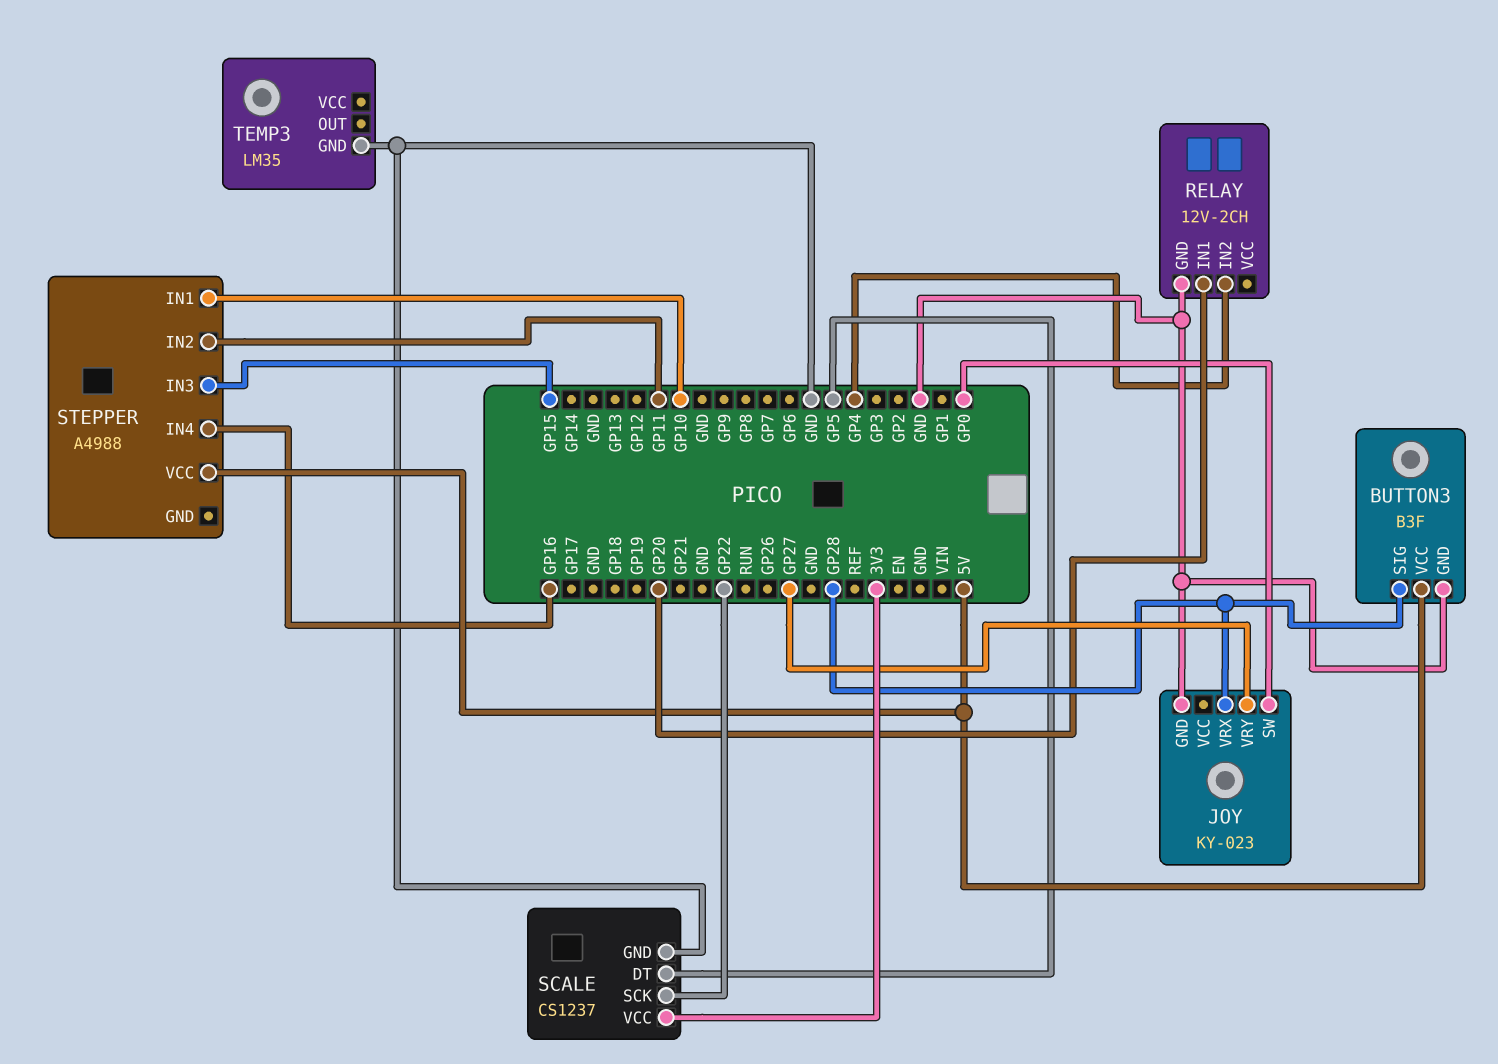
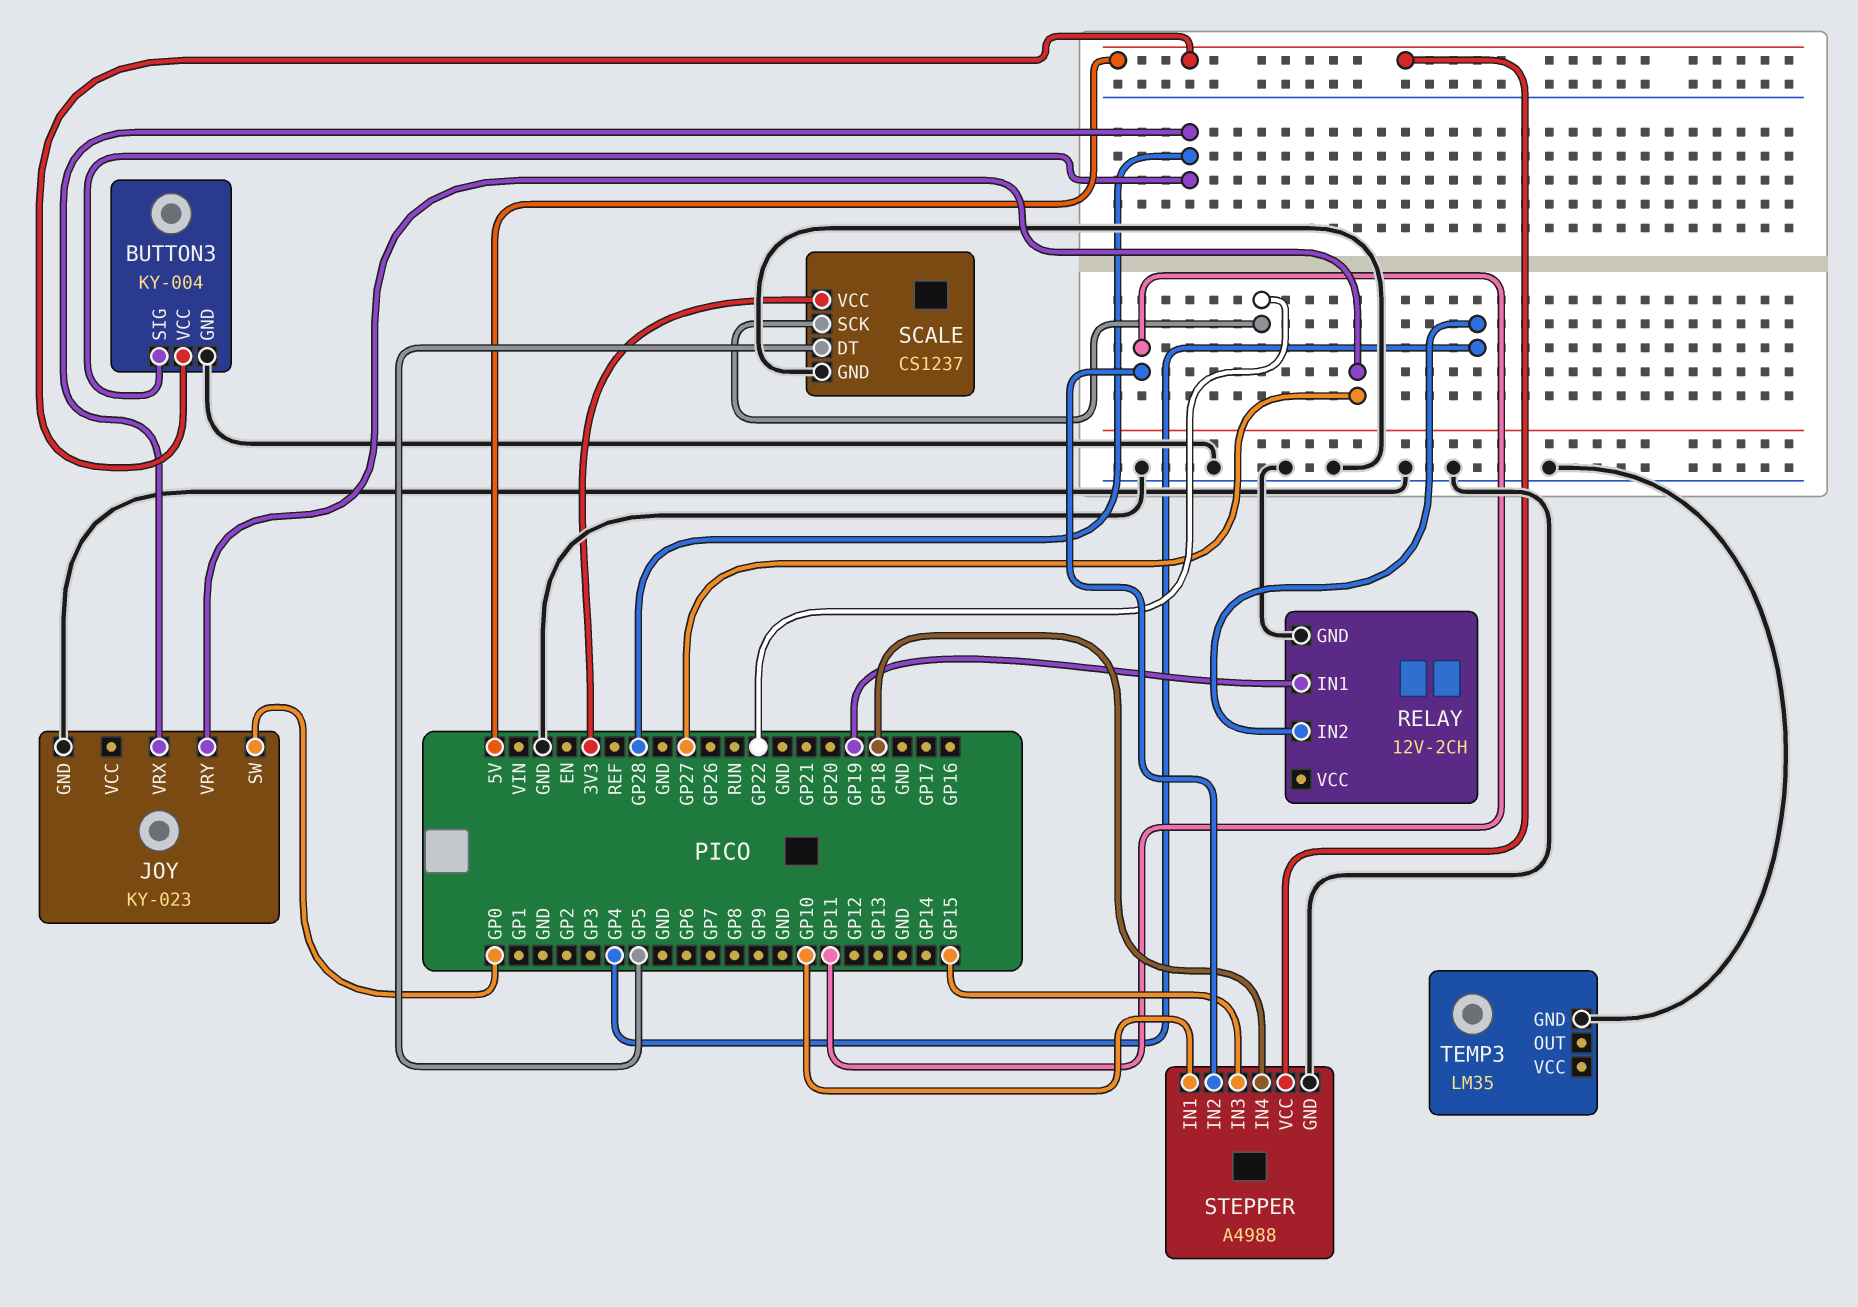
BUTTON3: B3F -> KY-004
RELAY pin IN1: GP20 -> GP19
STEPPER pin GND: none -> GND
STEPPER pin IN4: GP16 -> GP18

